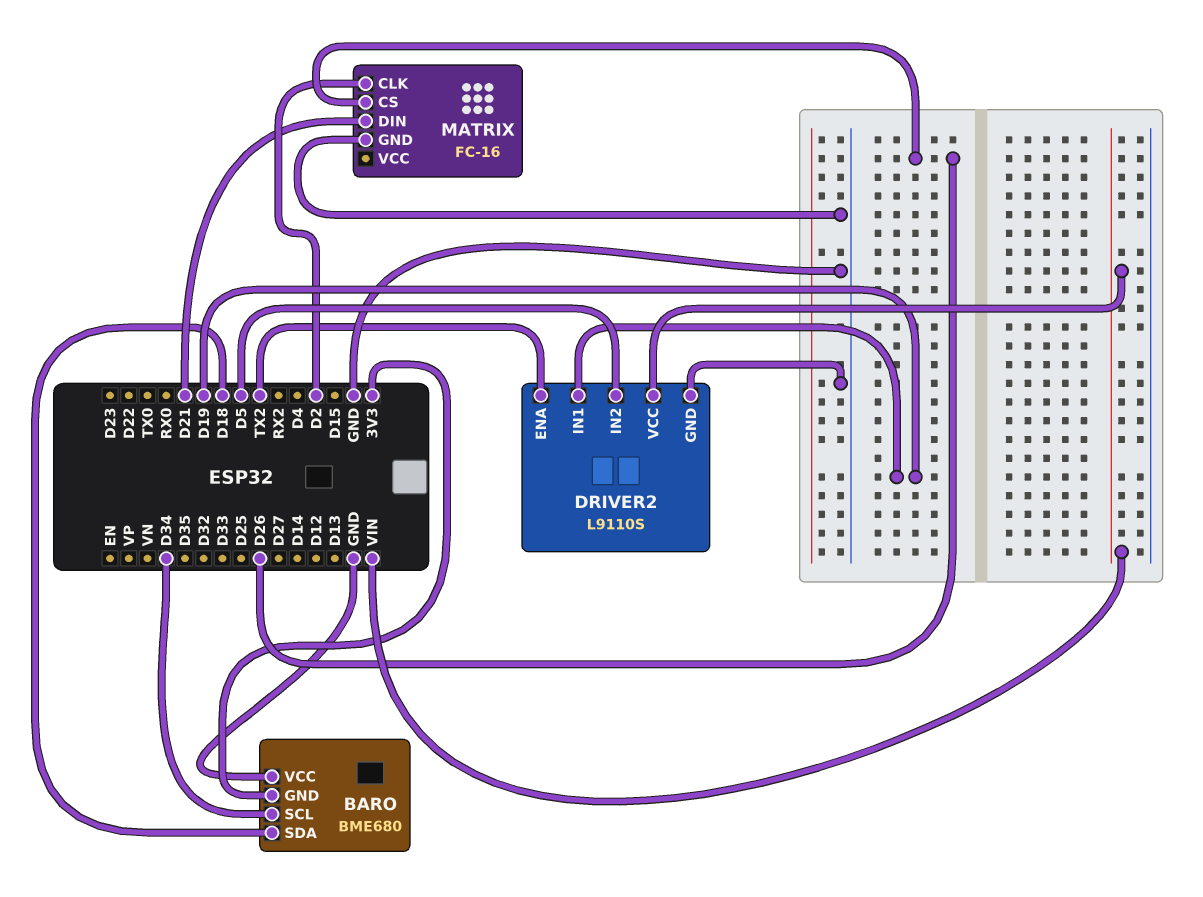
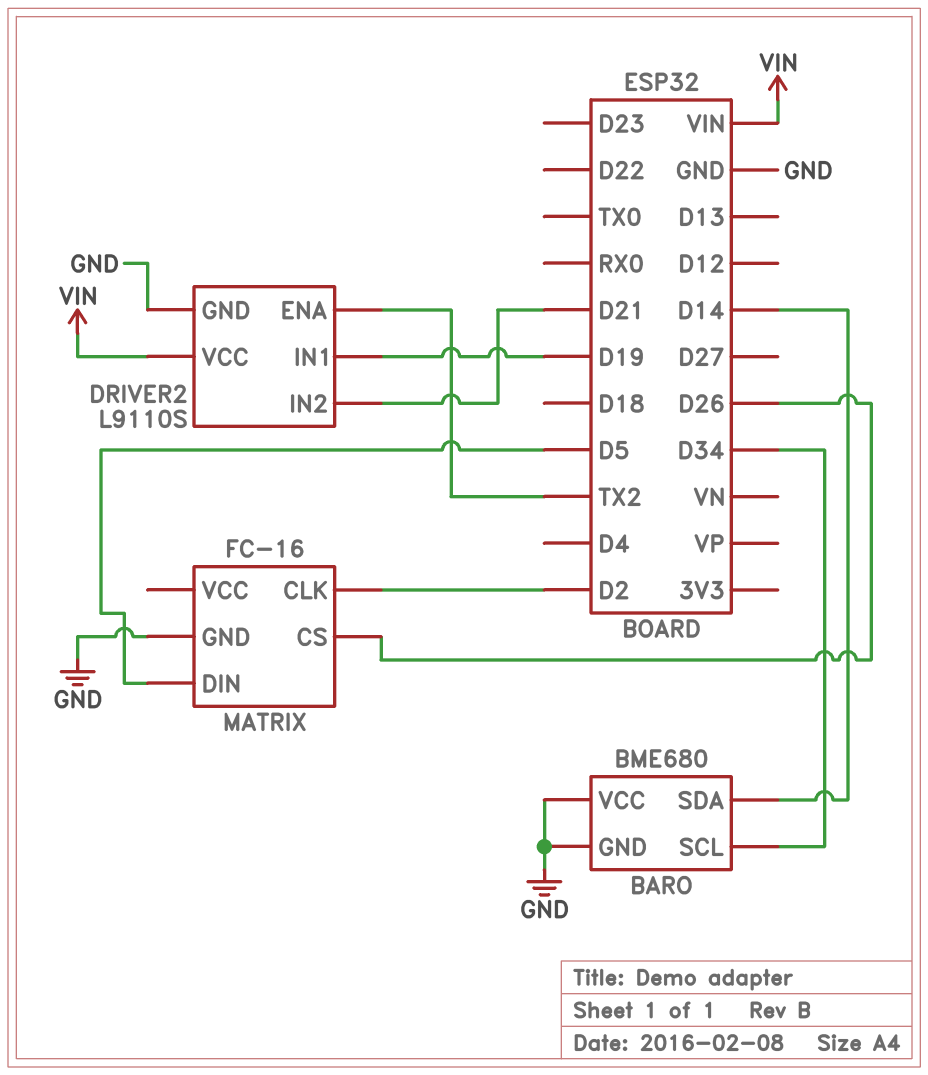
BARO pin GND: 3V3 -> GND
BARO pin SDA: D18 -> D14
DRIVER2 pin IN2: D5 -> D21
MATRIX pin DIN: D21 -> D5

